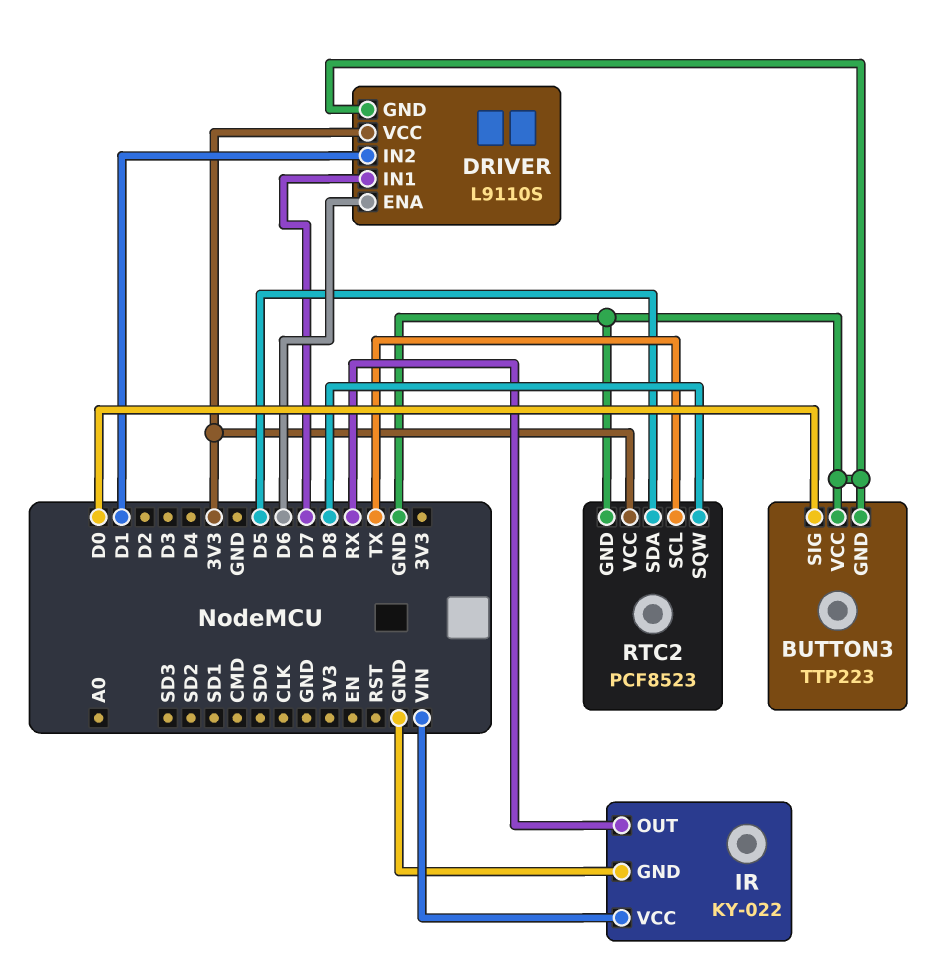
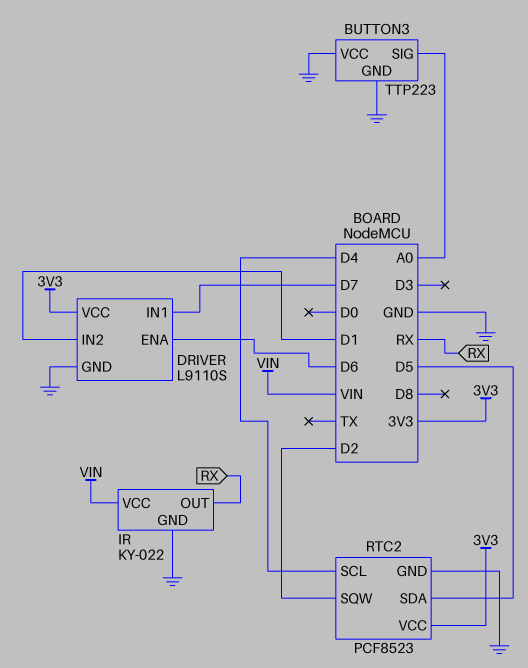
BUTTON3 pin SIG: D0 -> A0
RTC2 pin SCL: TX -> D4
RTC2 pin SQW: D8 -> D2

